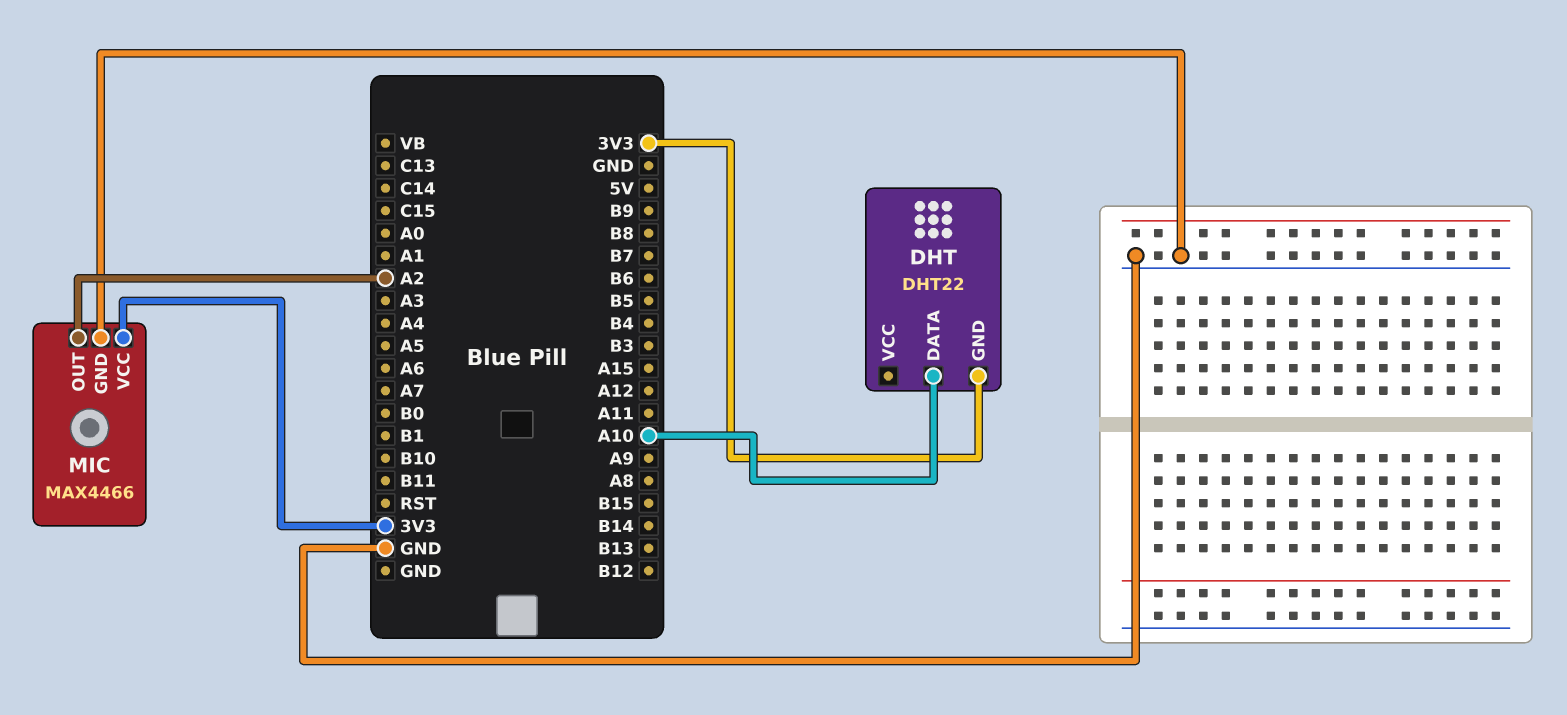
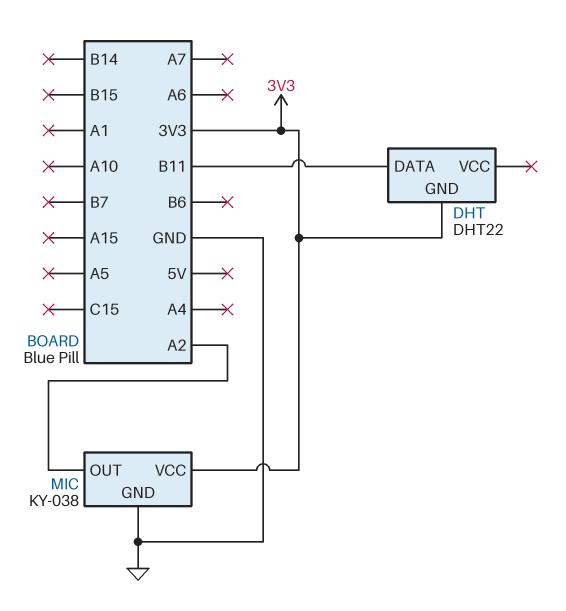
DHT pin DATA: A10 -> B11
MIC: MAX4466 -> KY-038

